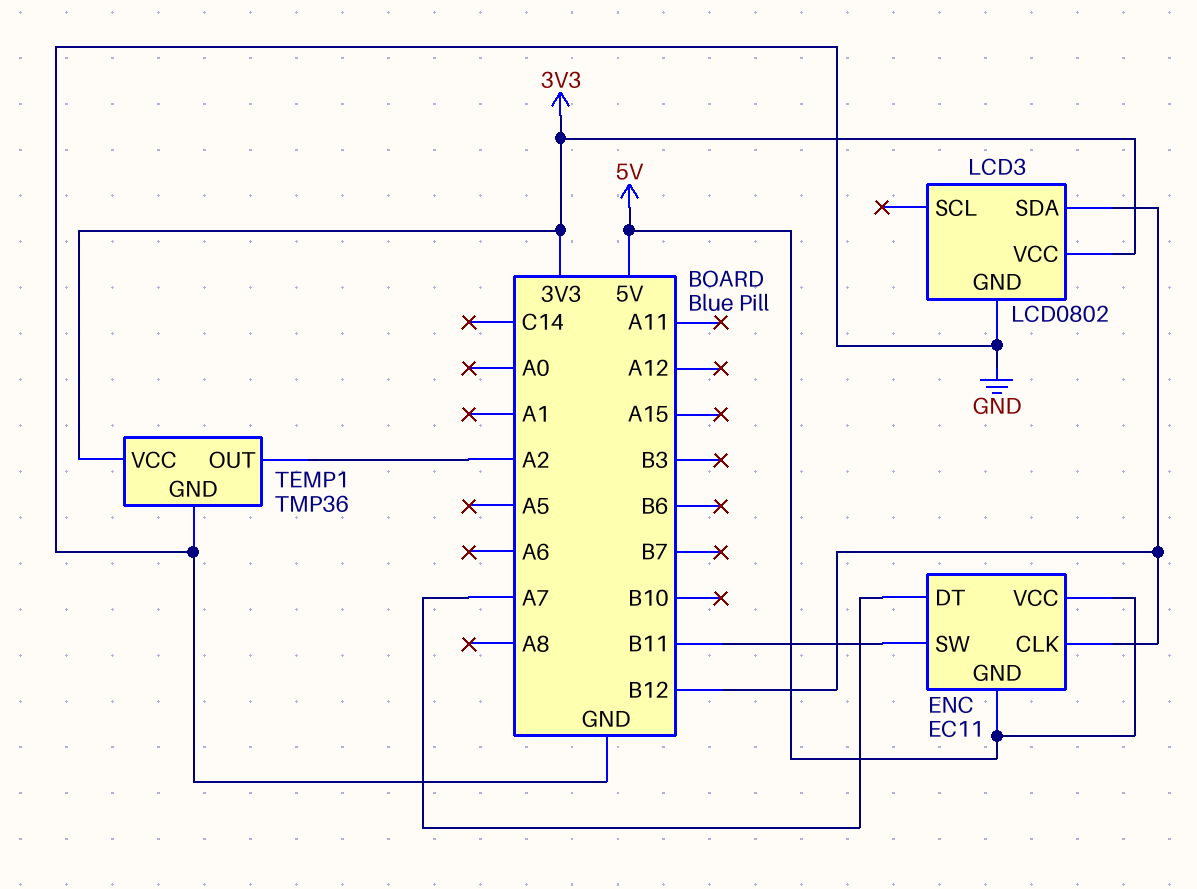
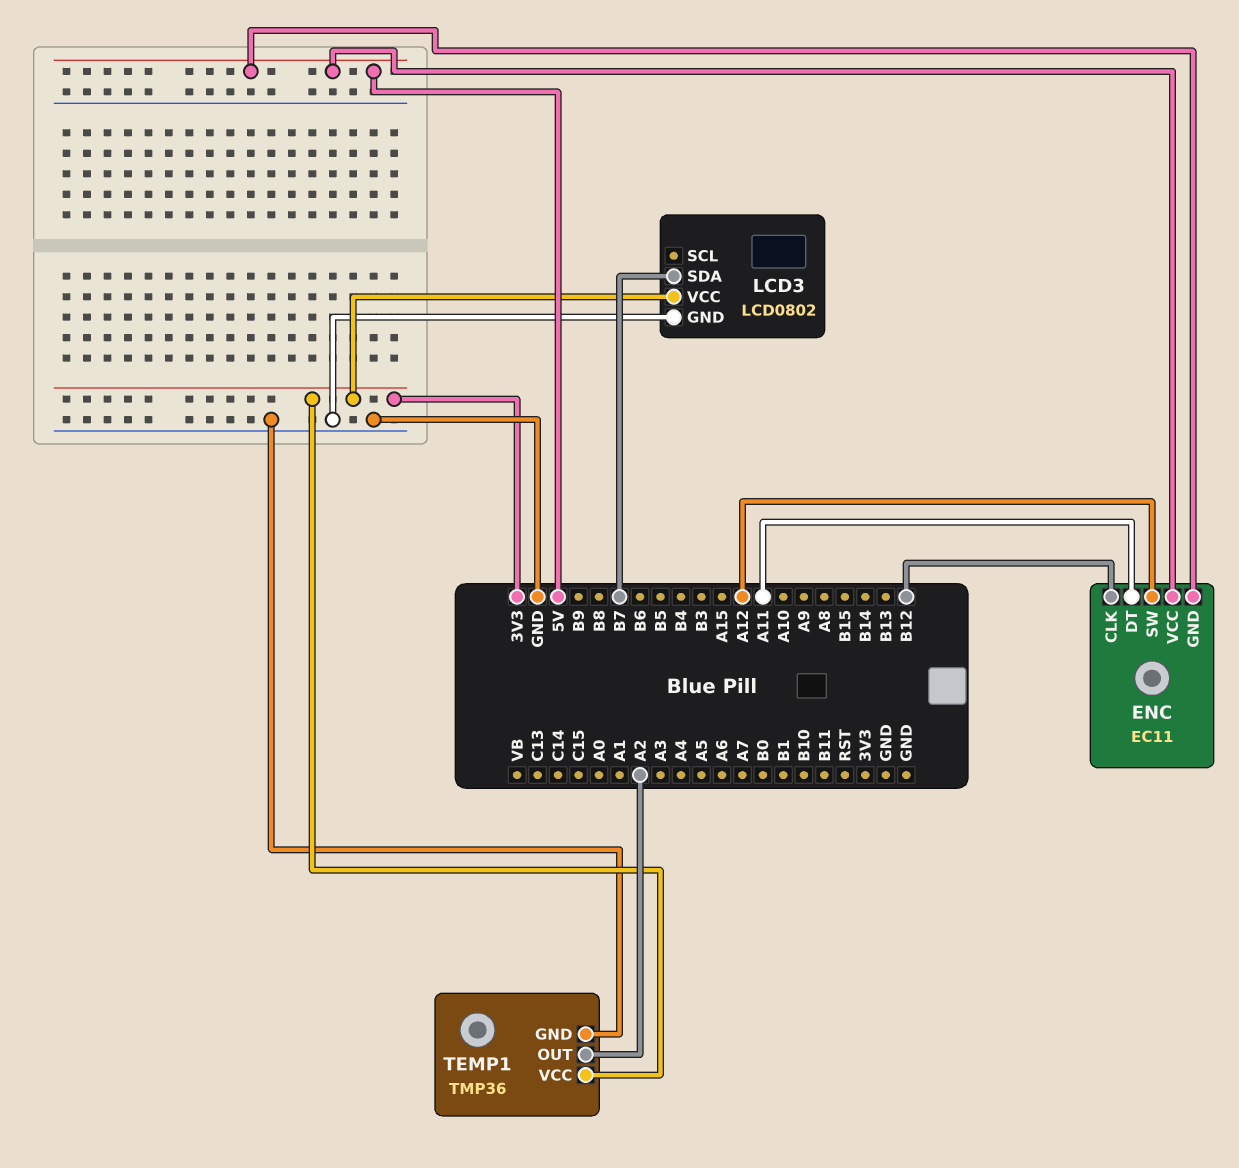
ENC pin DT: A7 -> A11
ENC pin SW: B11 -> A12
LCD3 pin SDA: B12 -> B7

